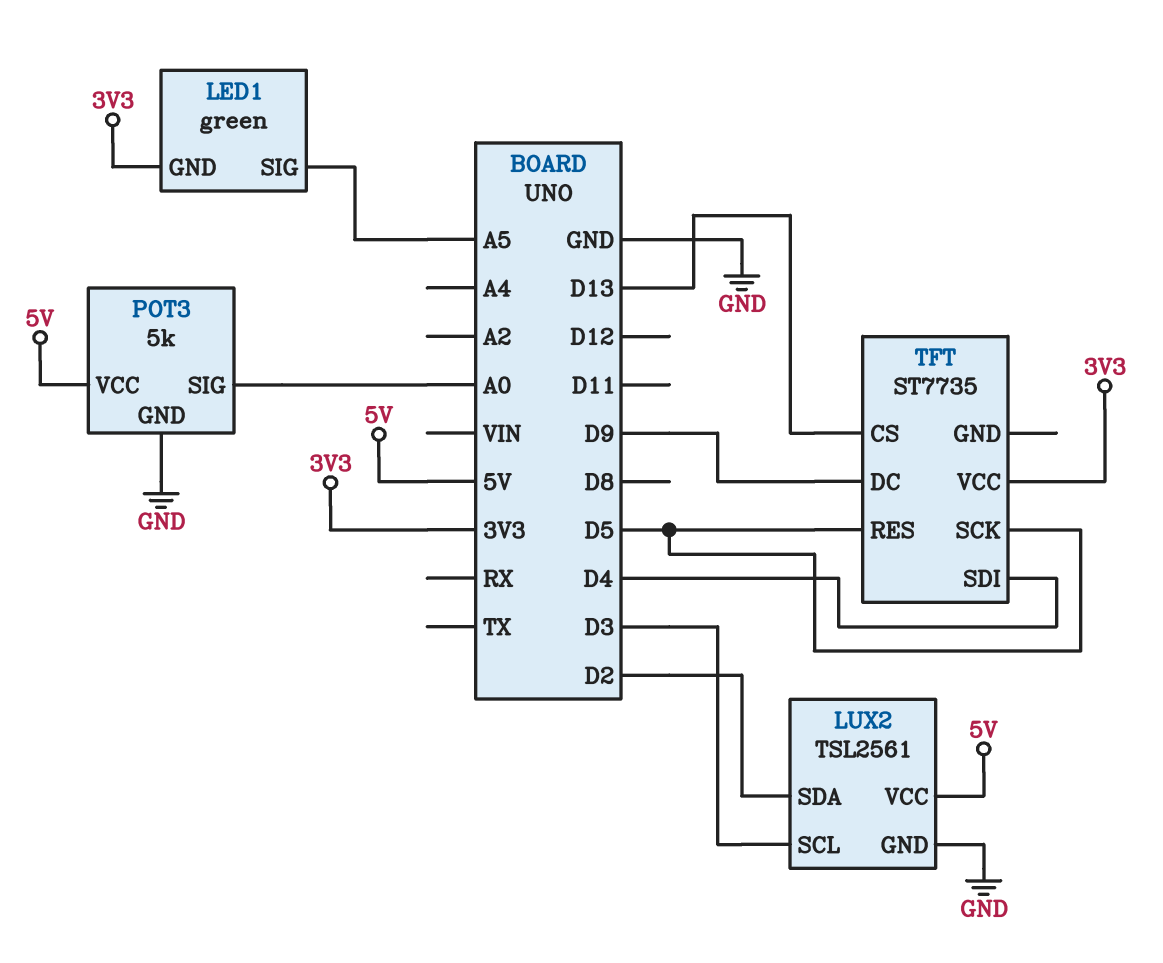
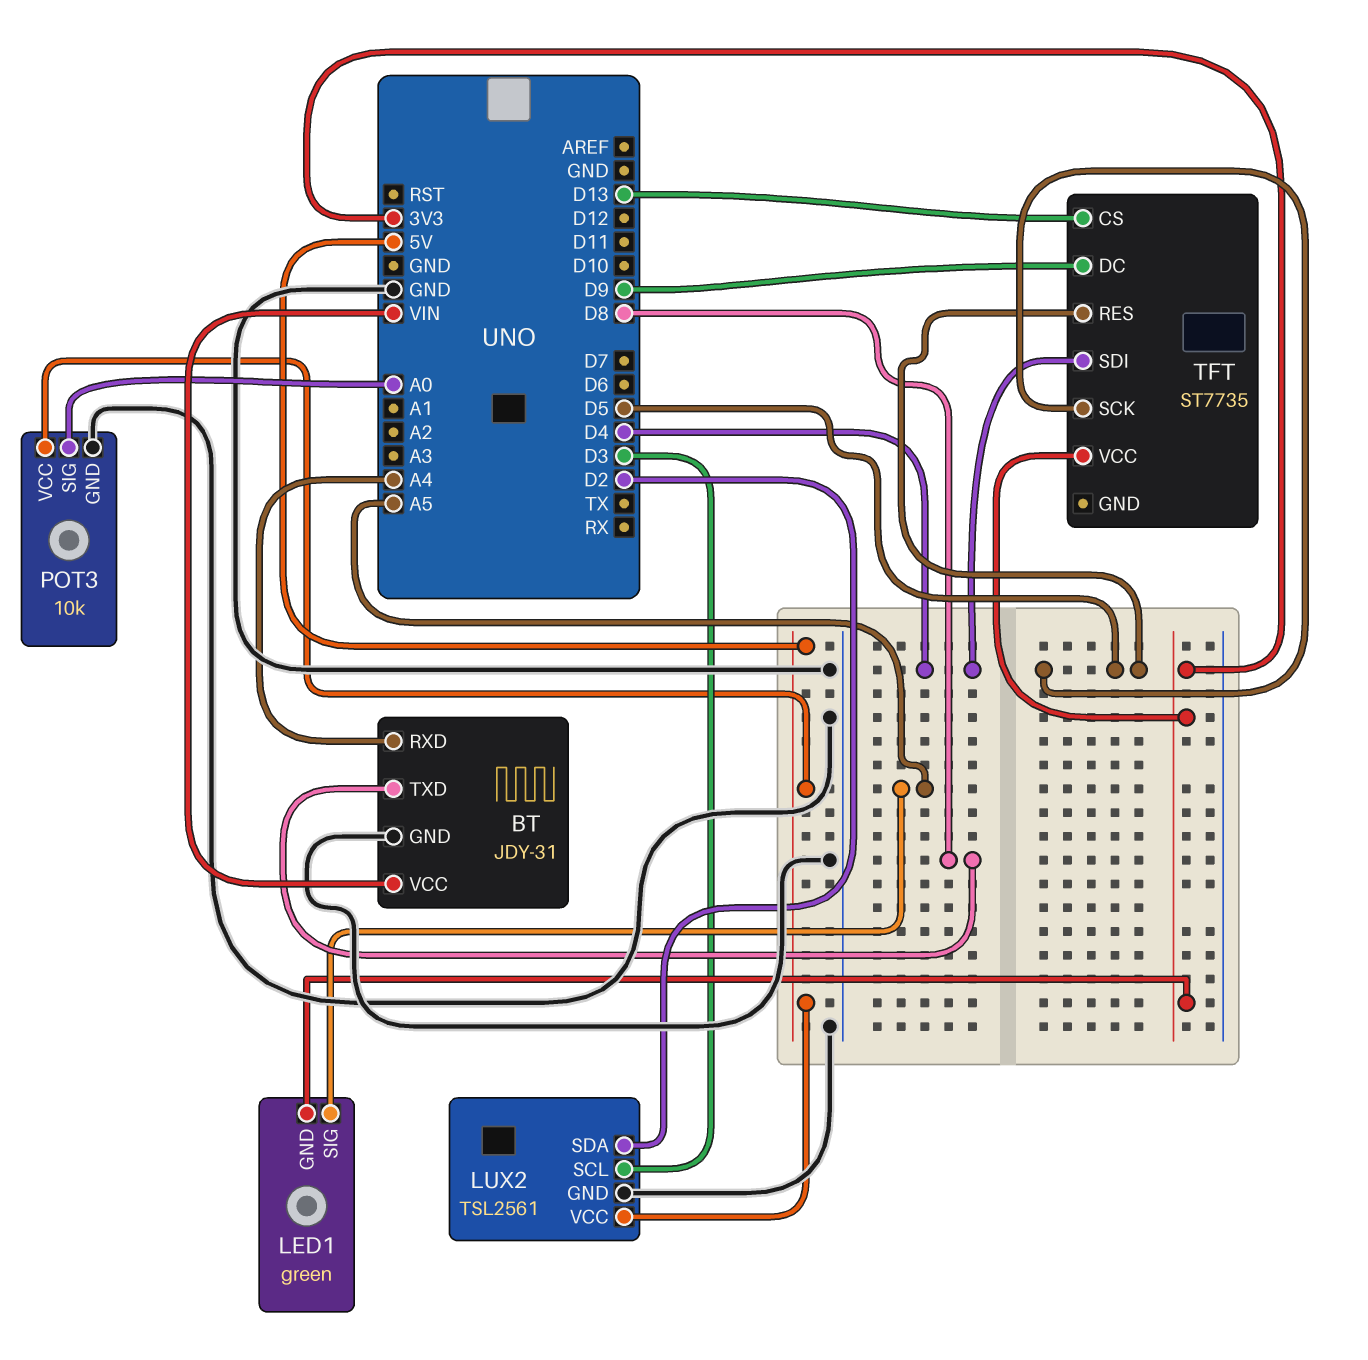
BT: none -> JDY-31
BT pin GND: none -> GND
BT pin RXD: none -> A4
BT pin TXD: none -> D8
BT pin VCC: none -> VIN
POT3: 5k -> 10k

